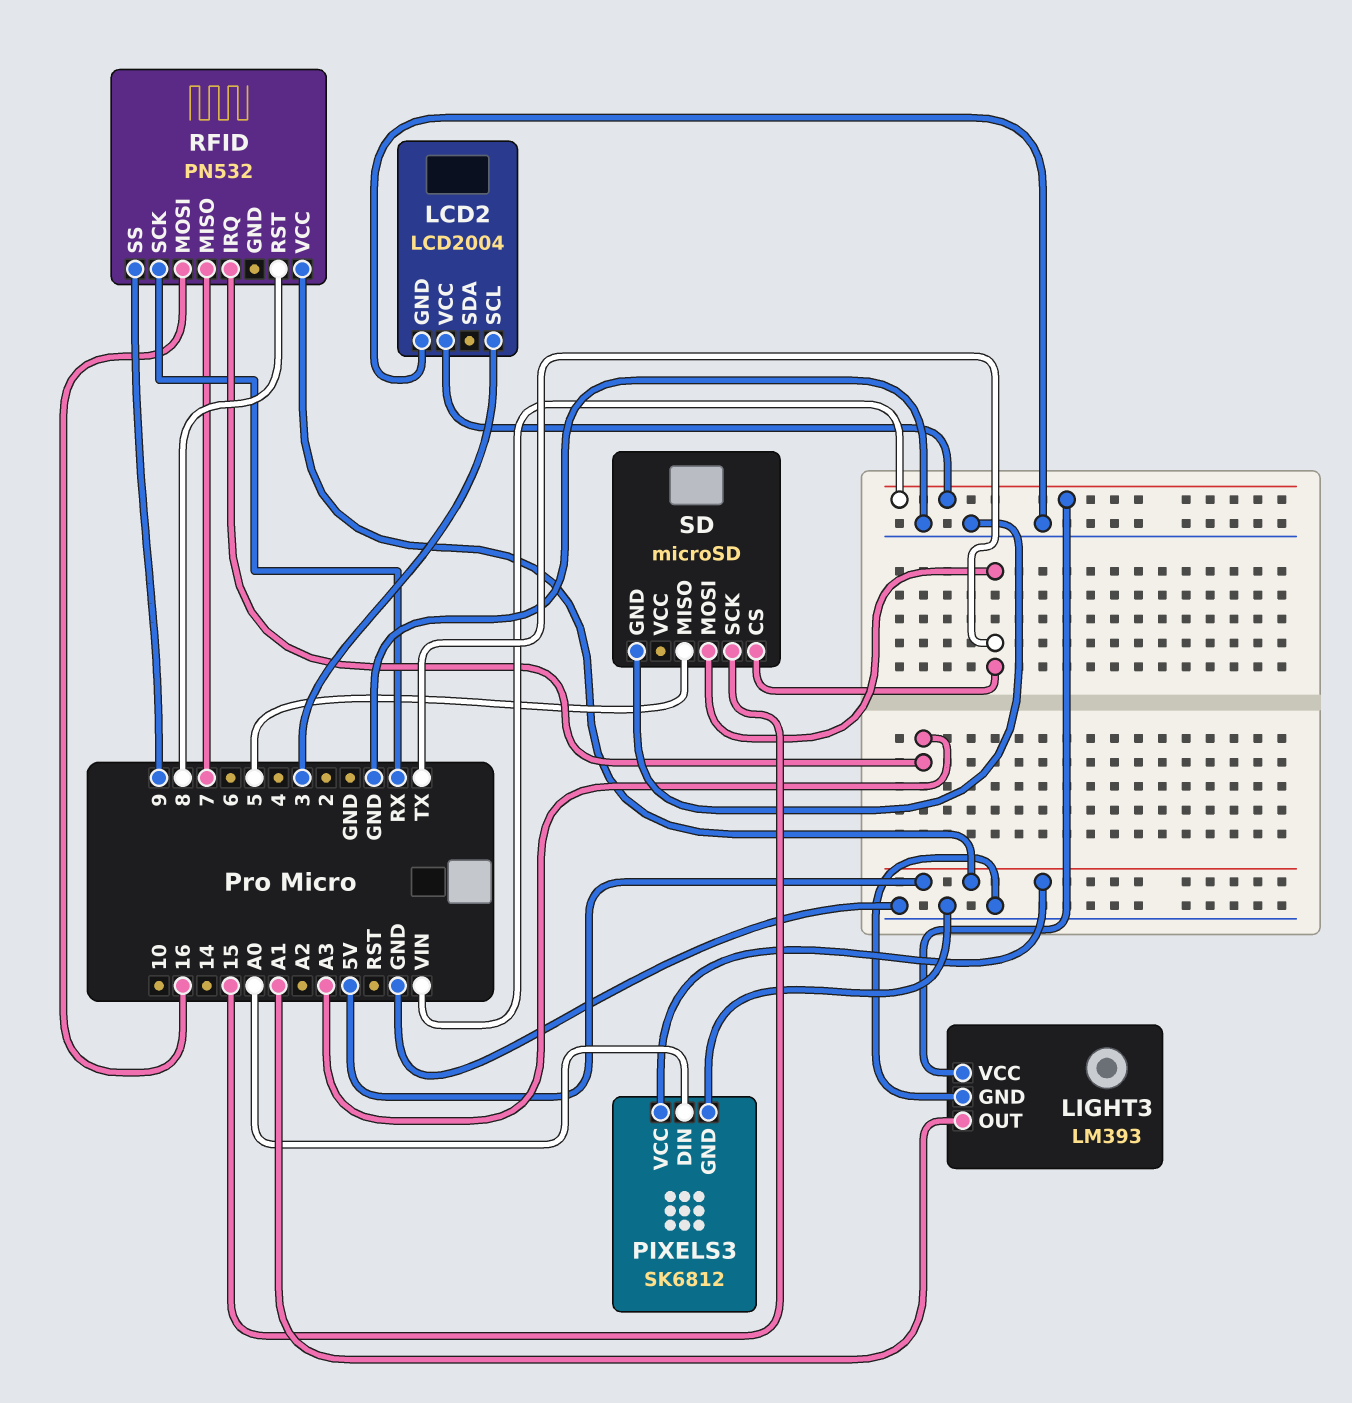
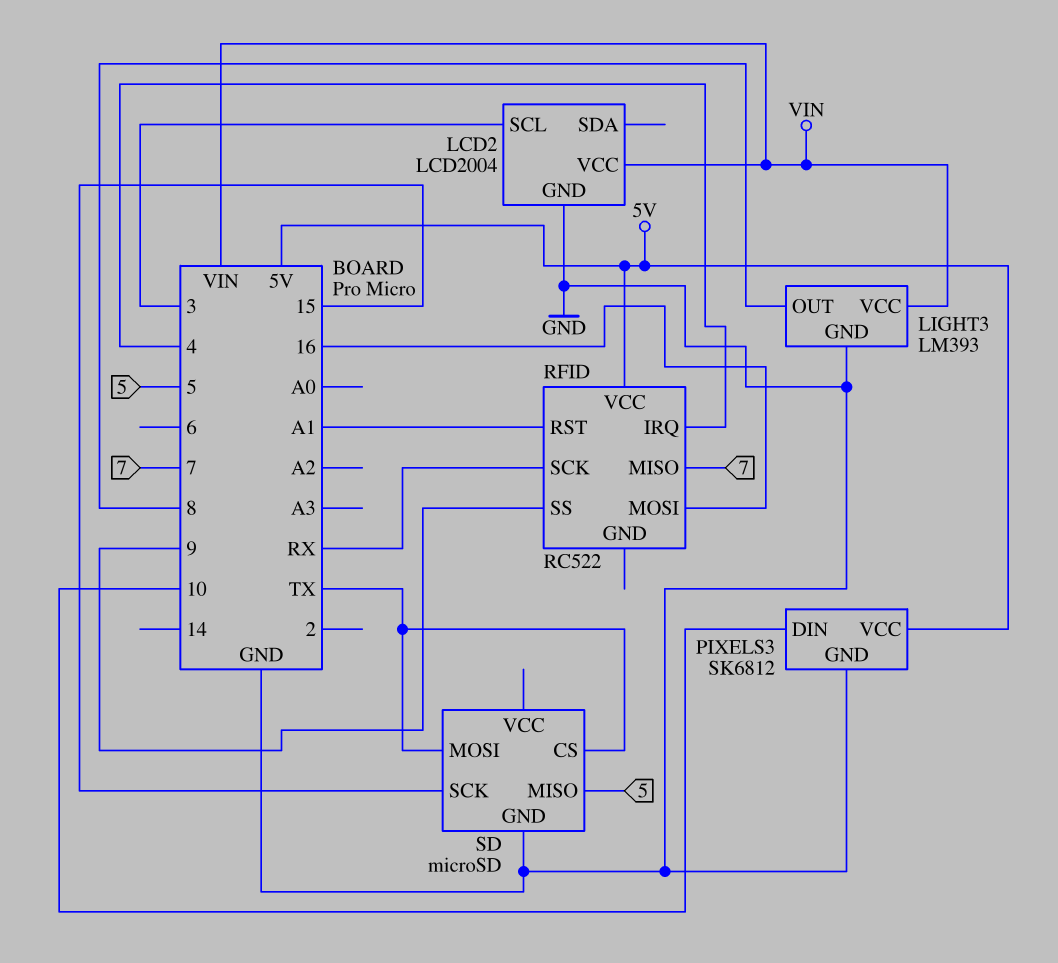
LIGHT3 pin OUT: A1 -> 8
PIXELS3 pin DIN: A0 -> 10
RFID: PN532 -> RC522
RFID pin IRQ: A3 -> 4
RFID pin RST: 8 -> A1

